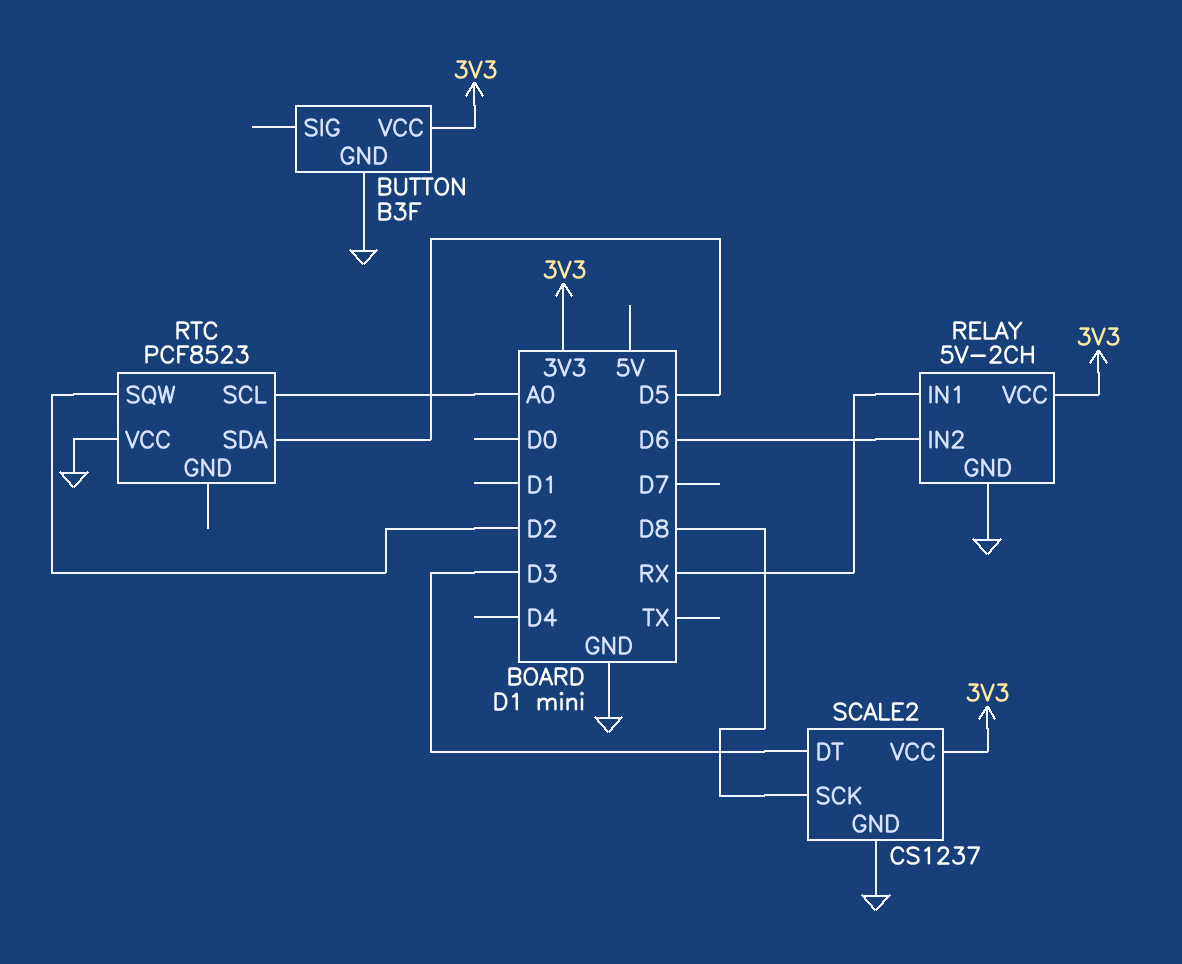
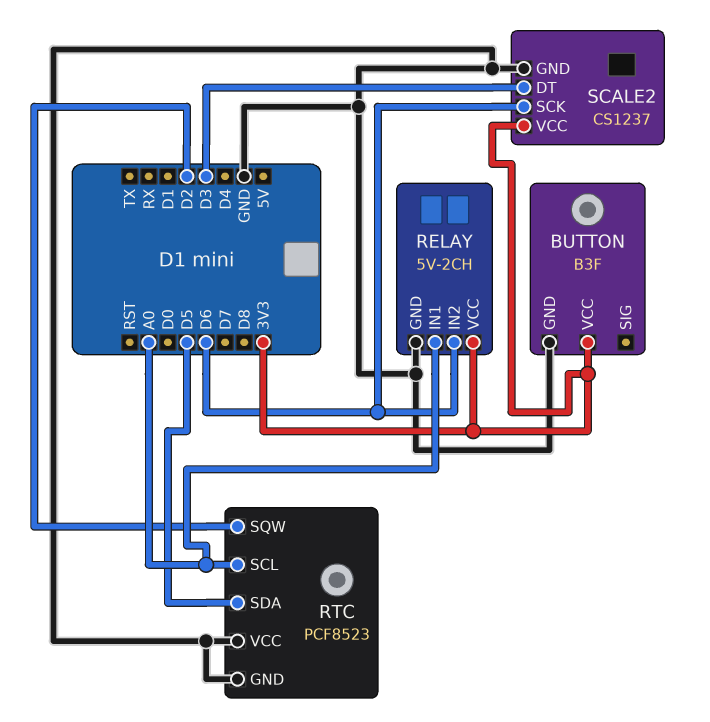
RELAY pin IN1: RX -> A0
RTC pin GND: none -> GND
SCALE2 pin SCK: D8 -> D6

